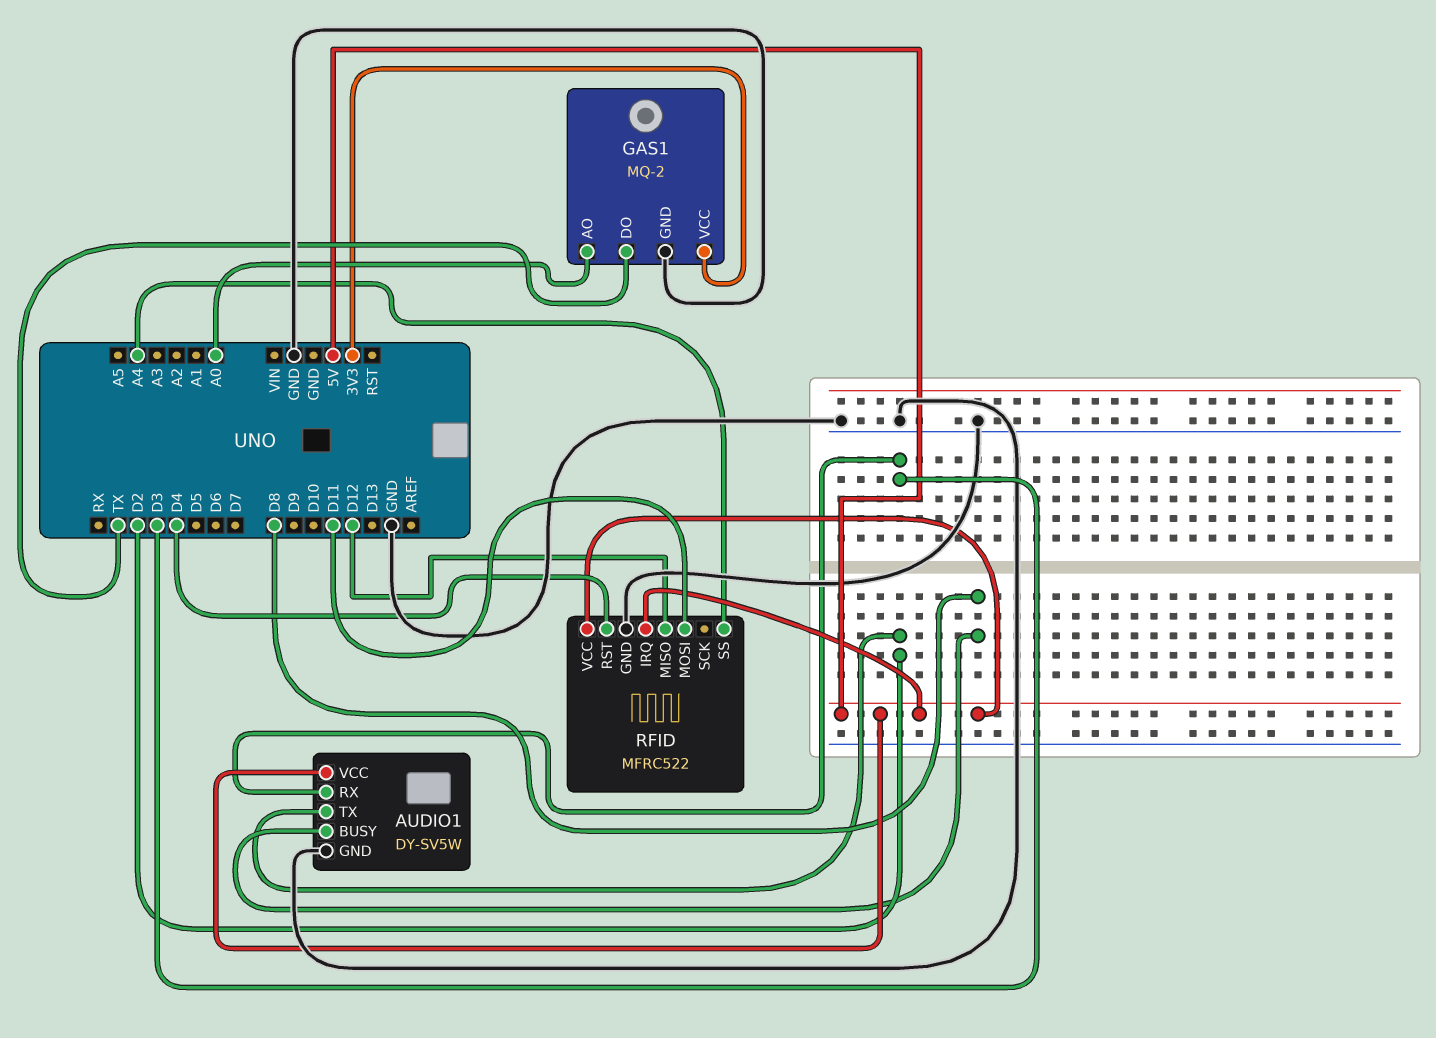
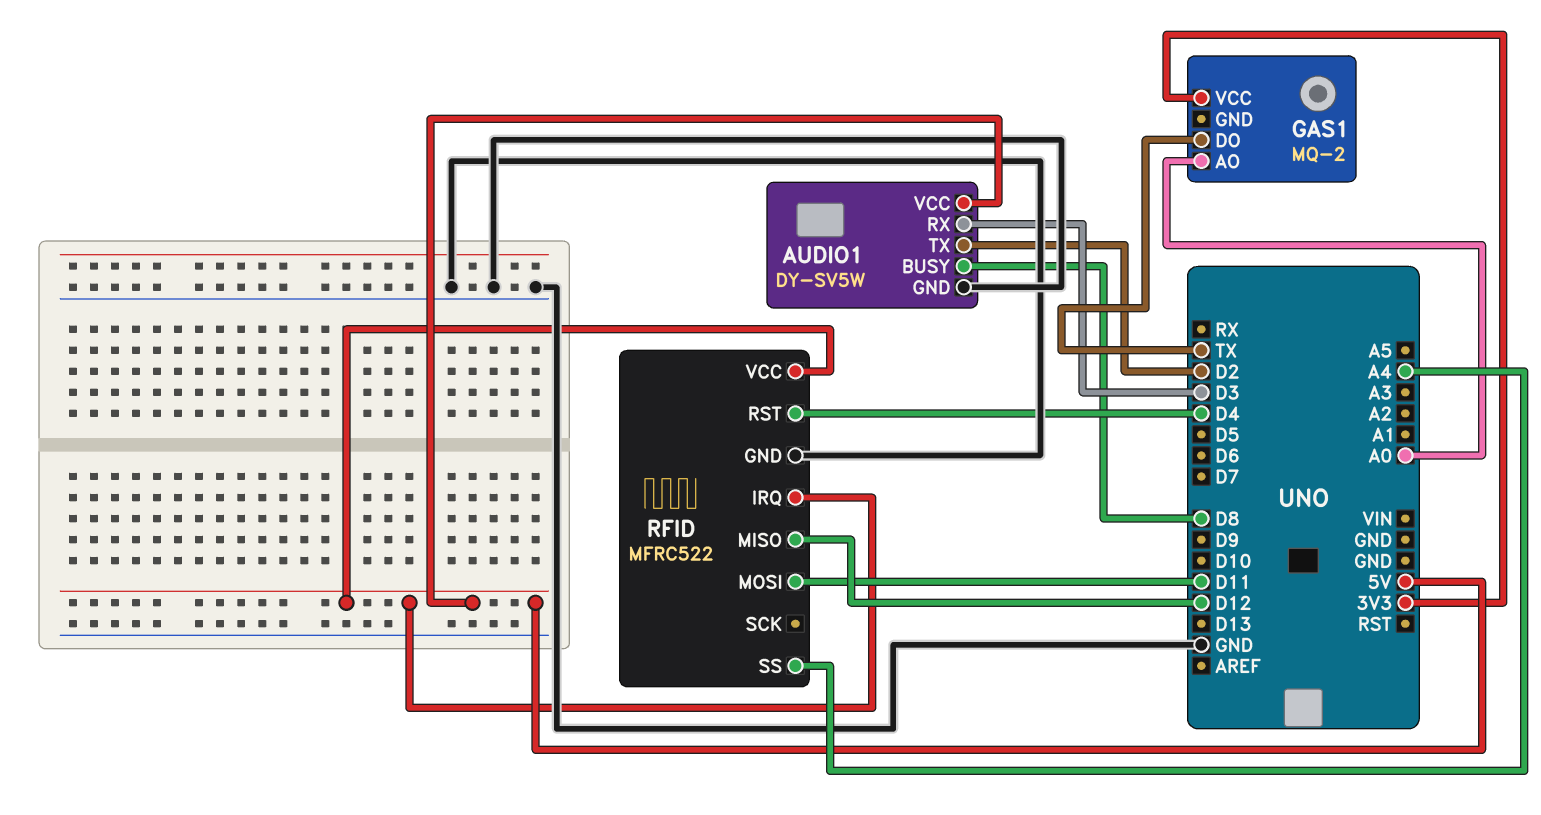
GAS1 pin GND: GND -> none

